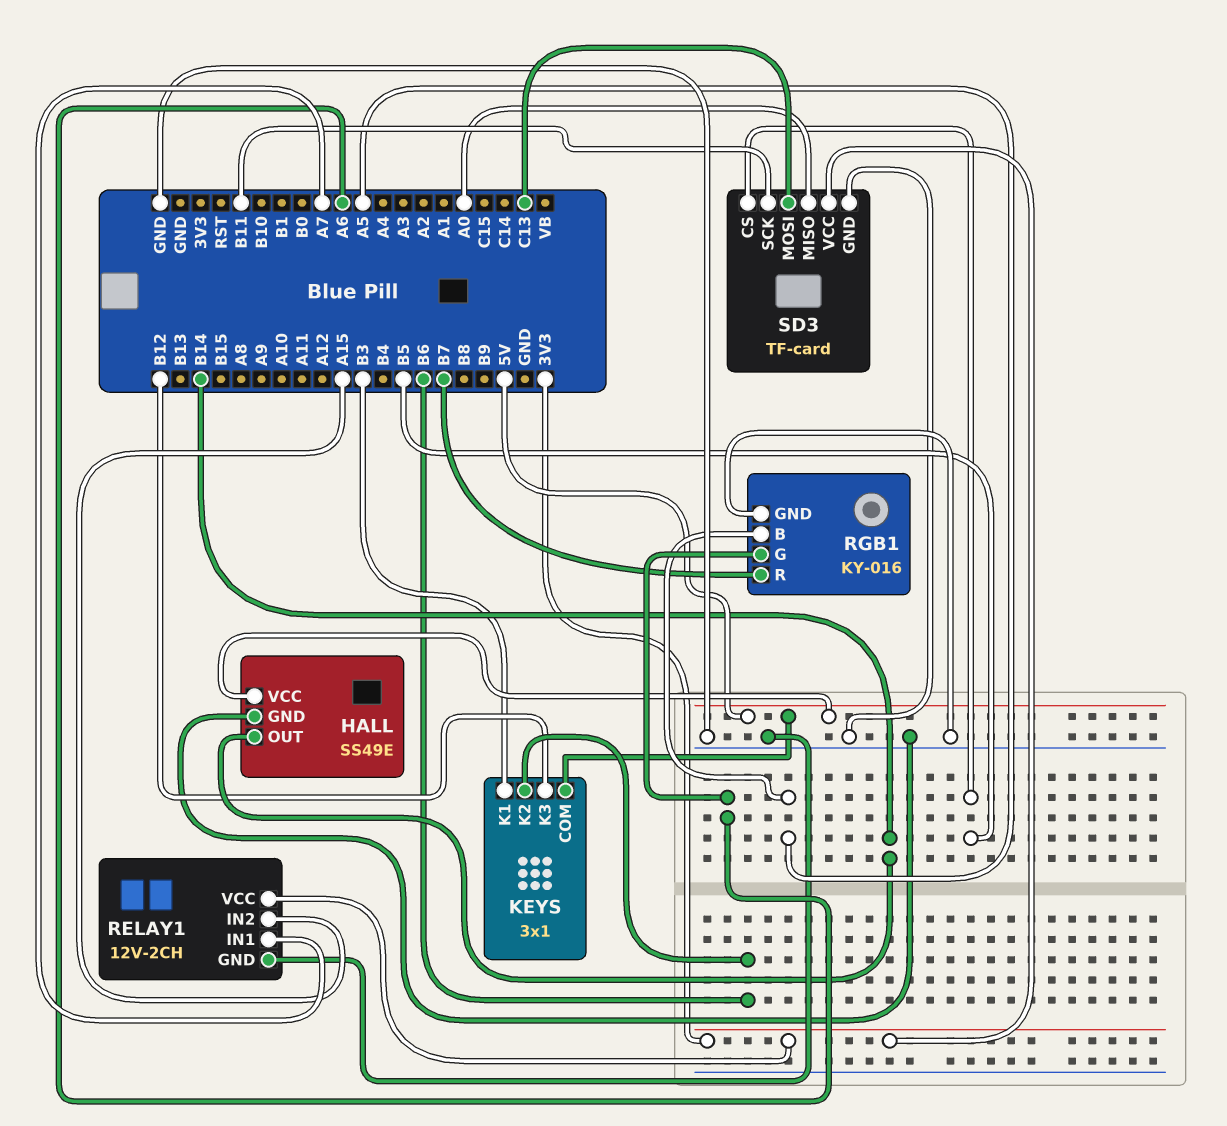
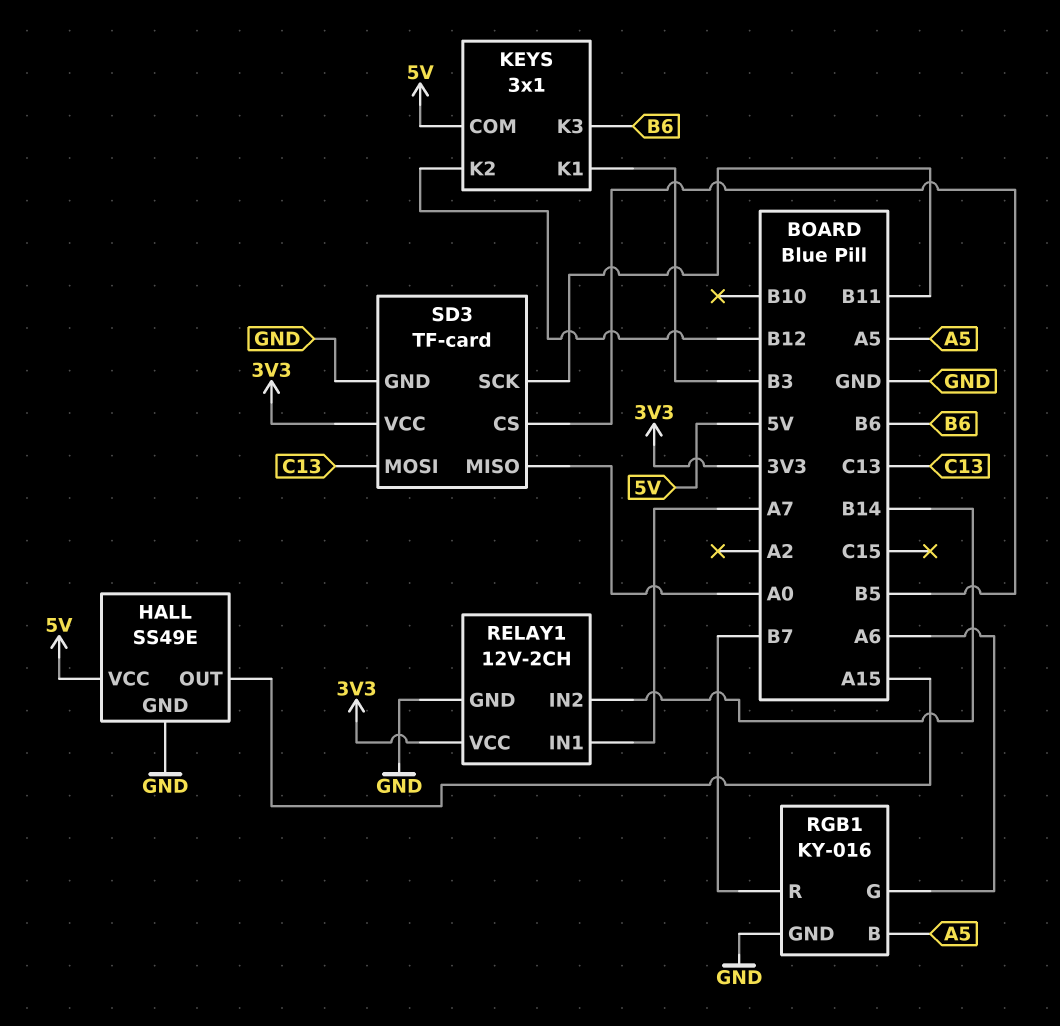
HALL pin OUT: B14 -> A15
KEYS pin K2: B6 -> B12
KEYS pin K3: B12 -> B6
RELAY1 pin IN2: A15 -> B14

